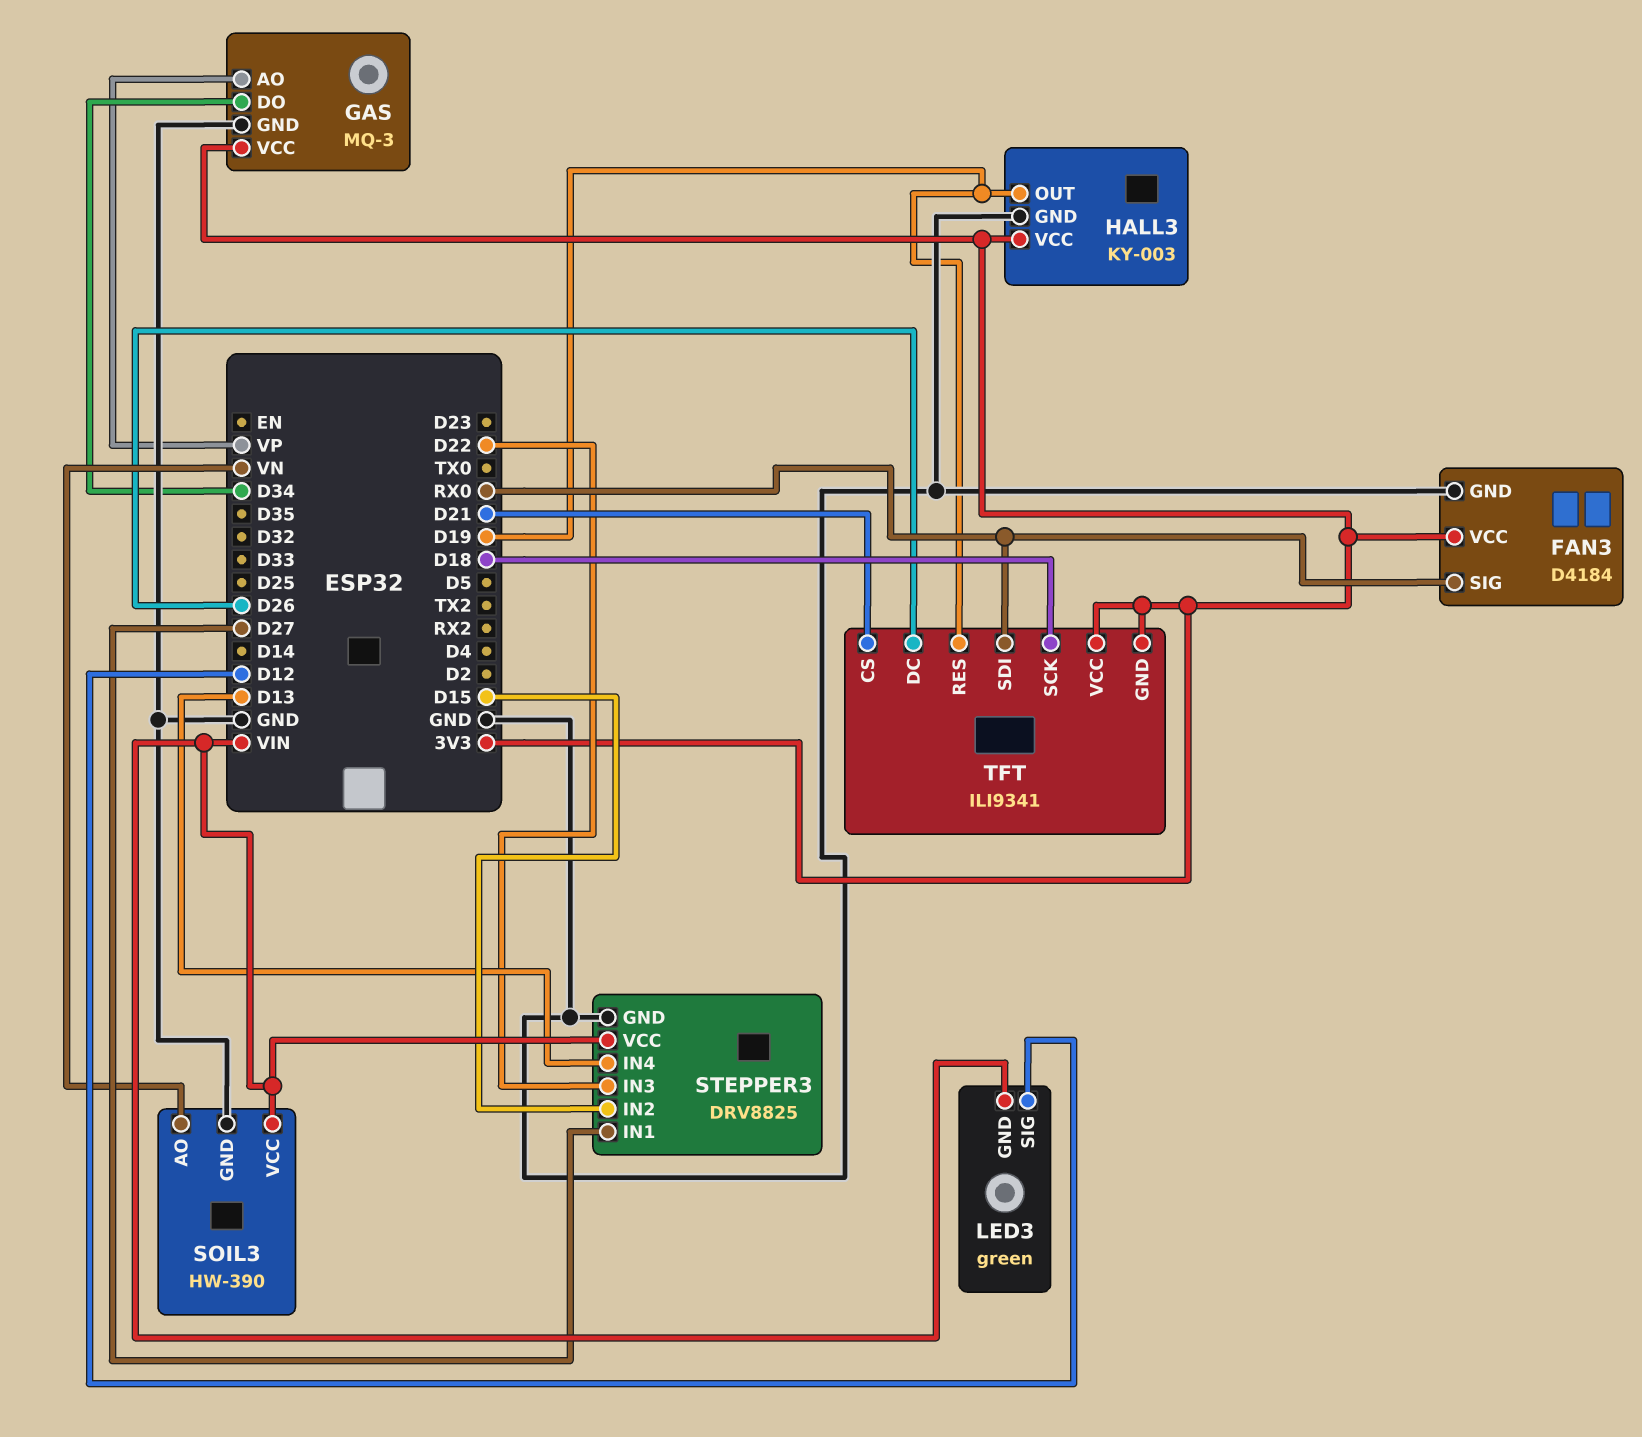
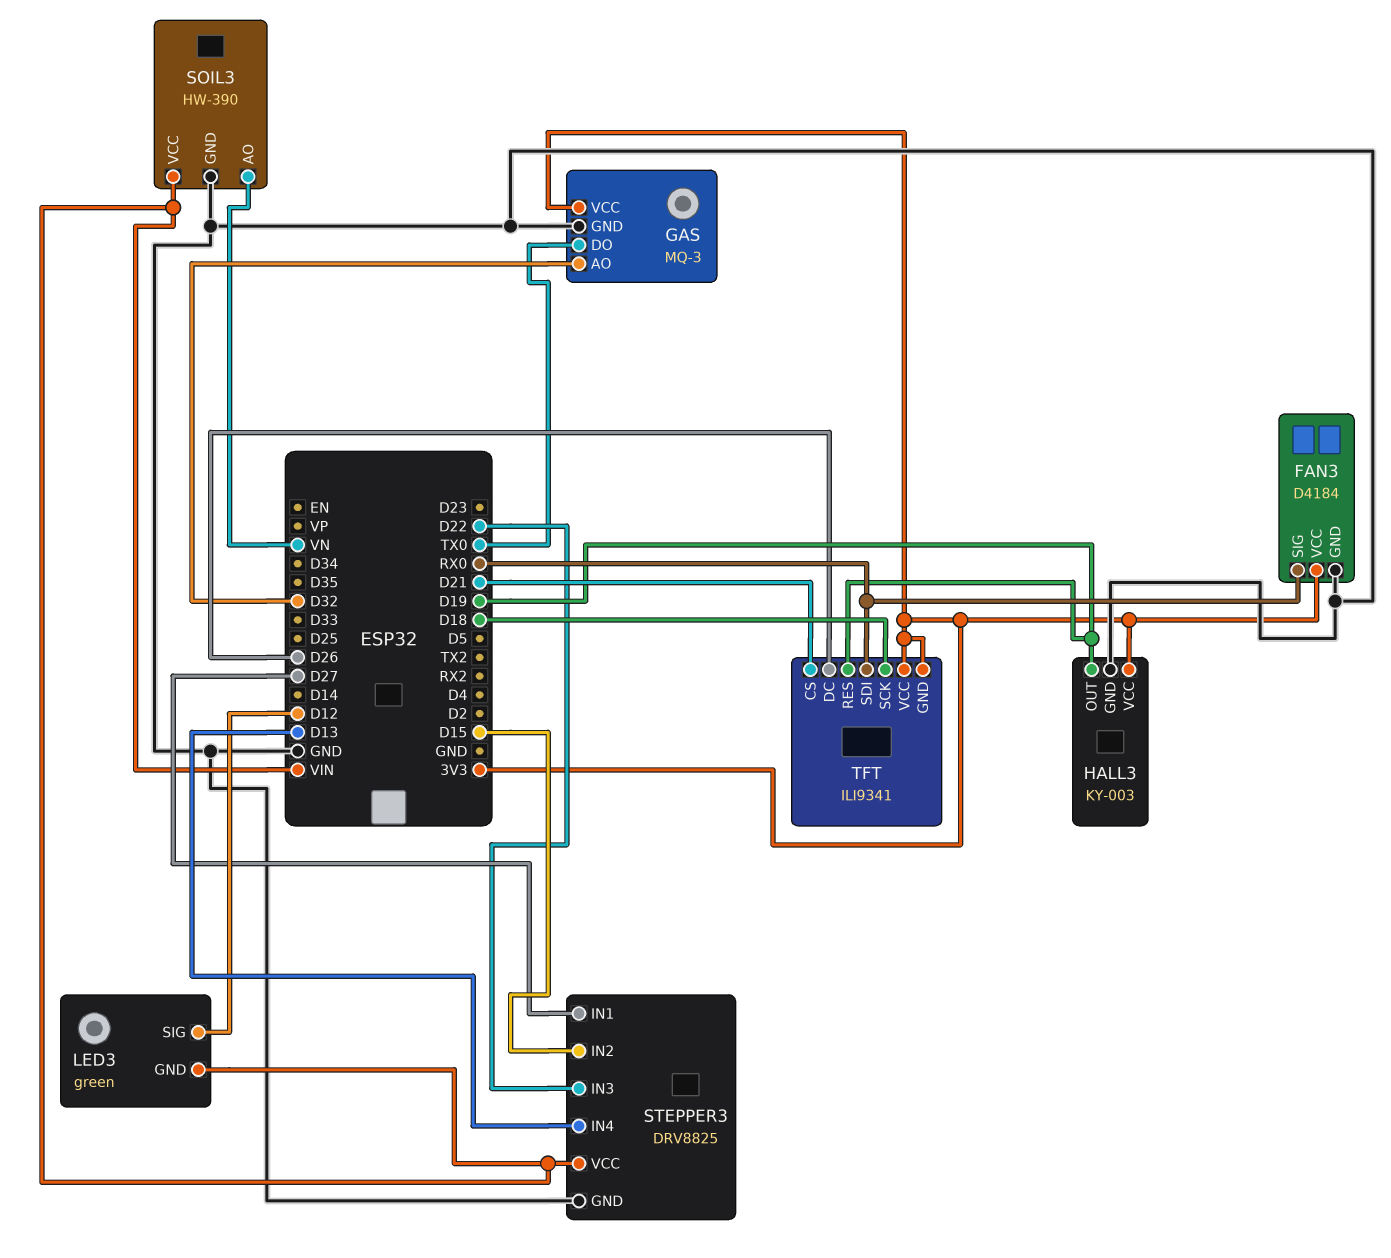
GAS pin AO: VP -> D32
GAS pin DO: D34 -> TX0

